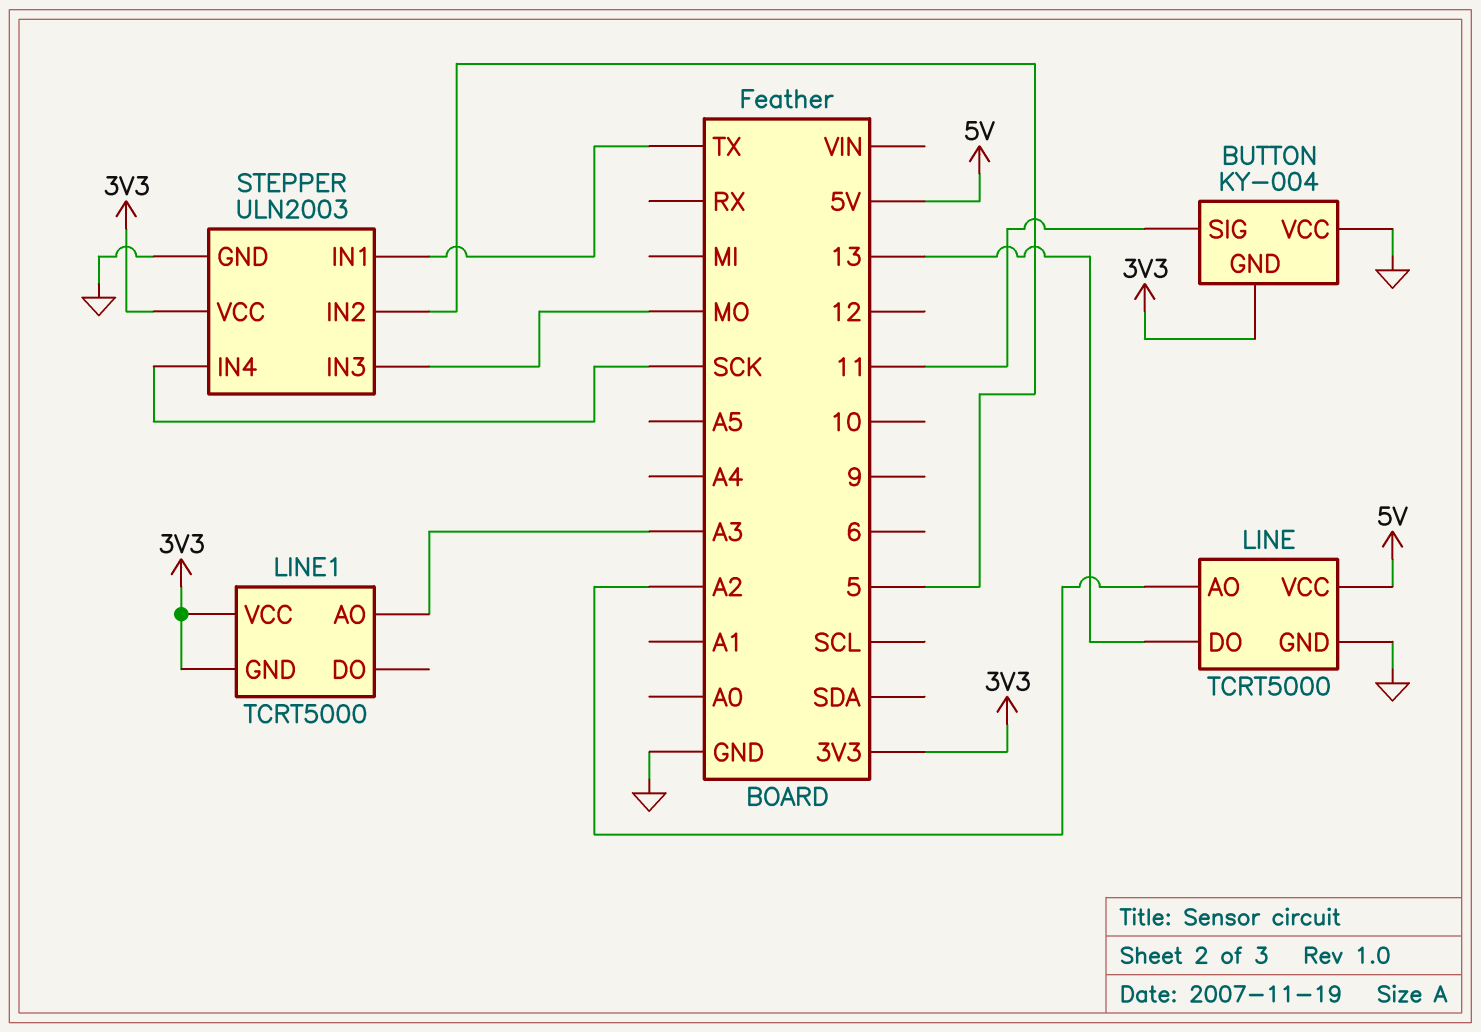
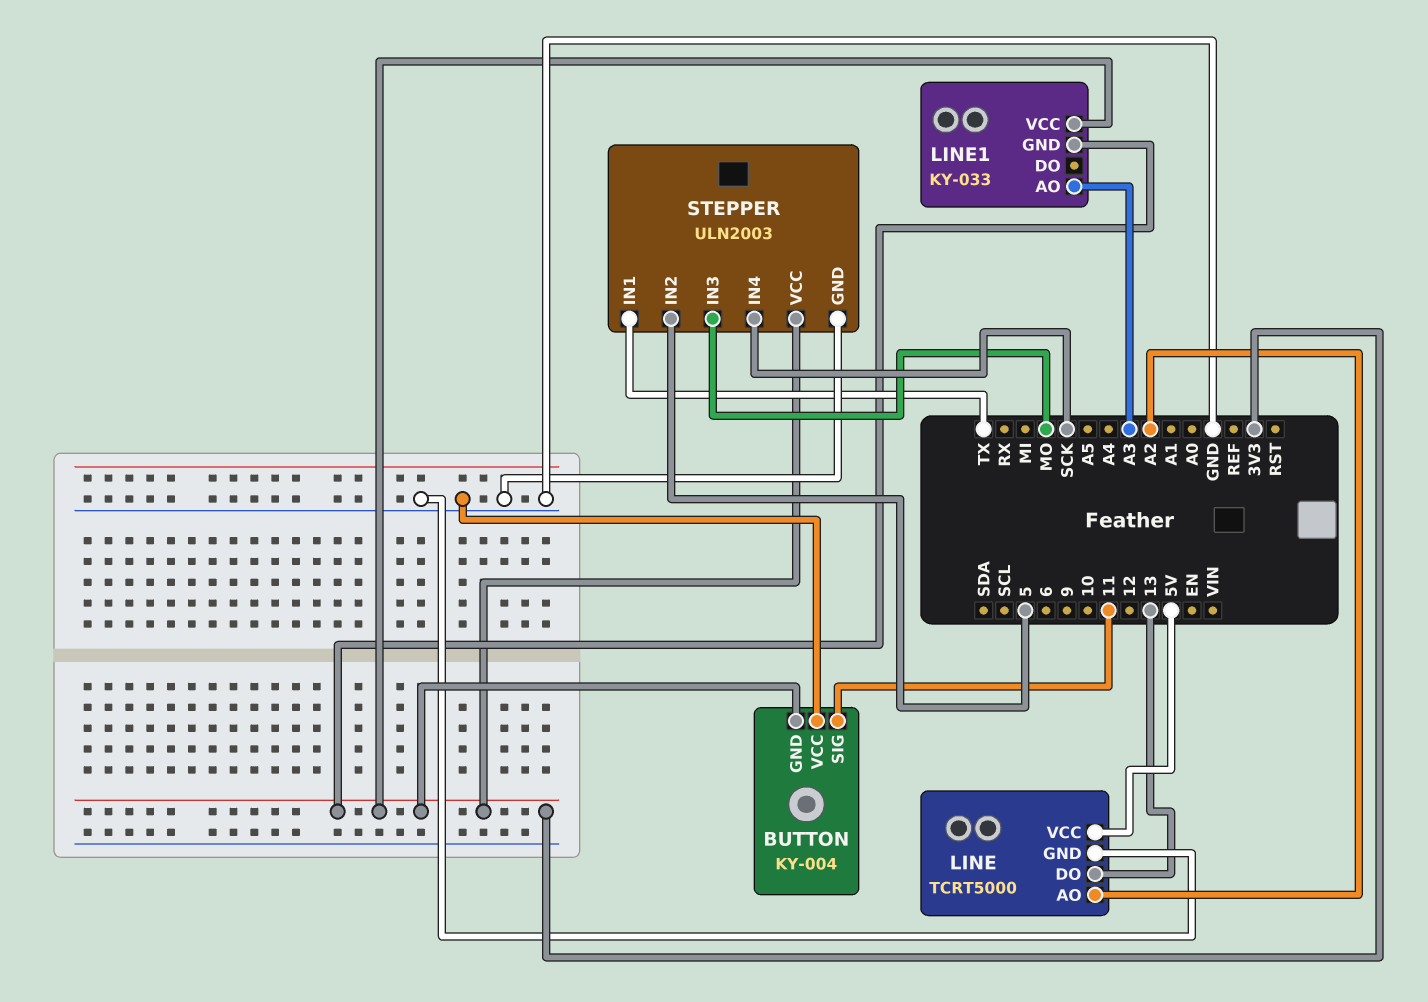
LINE1: TCRT5000 -> KY-033

